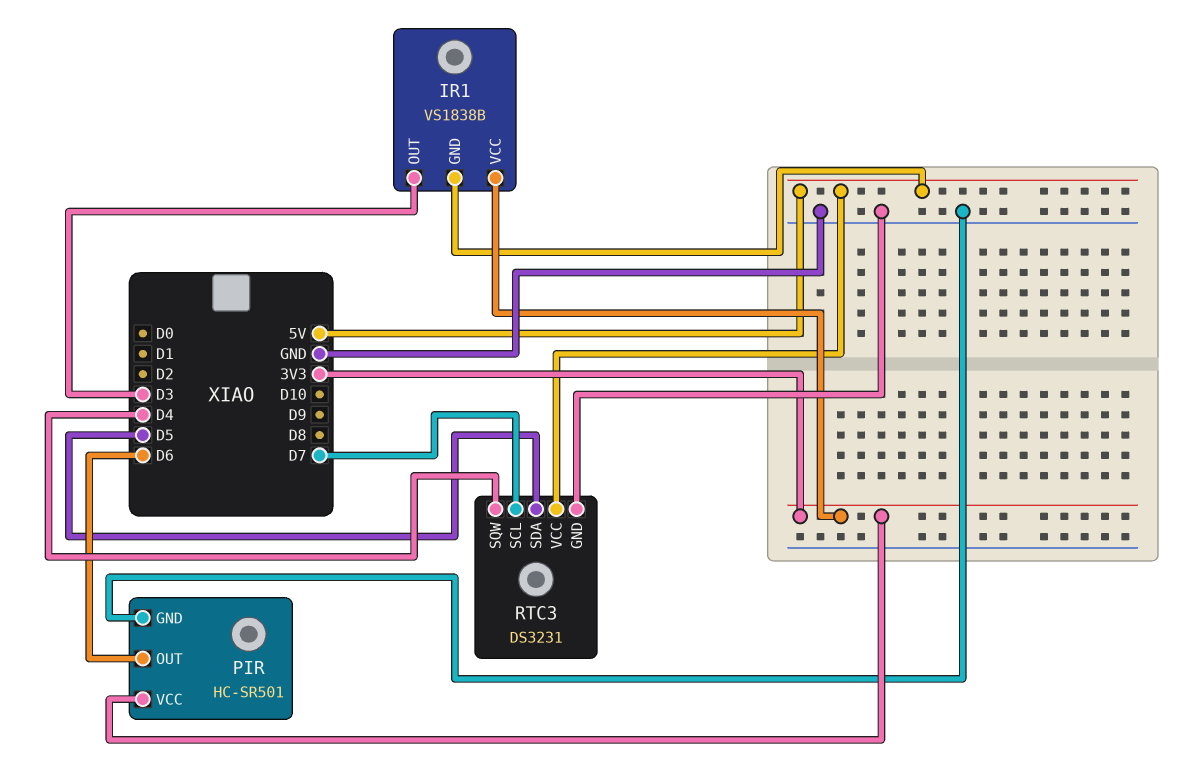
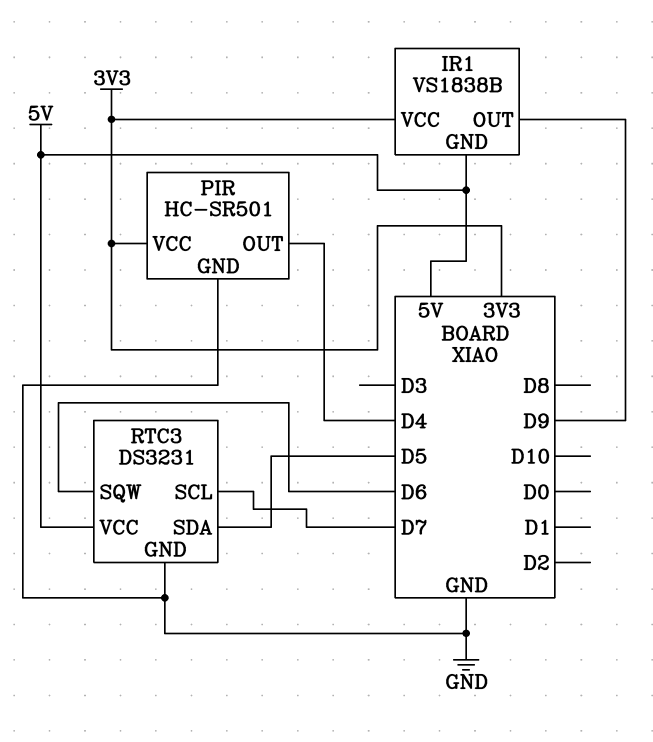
IR1 pin OUT: D3 -> D9
PIR pin OUT: D6 -> D4
RTC3 pin SQW: D4 -> D6

